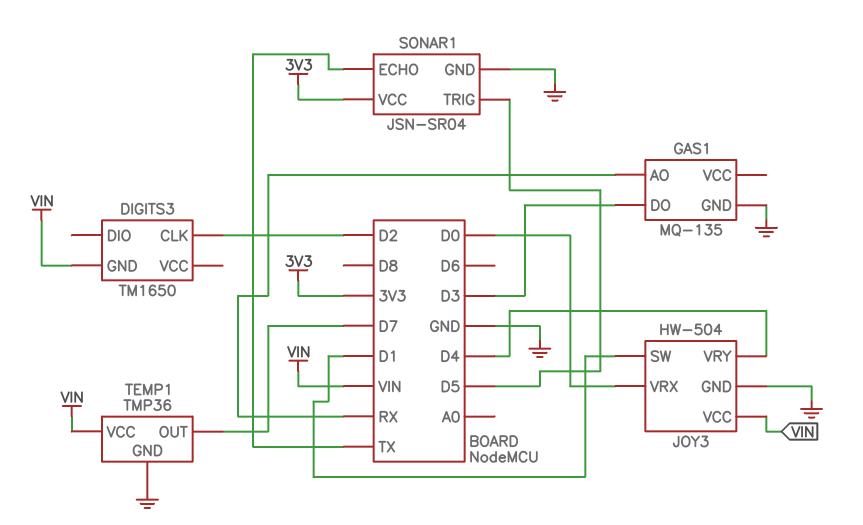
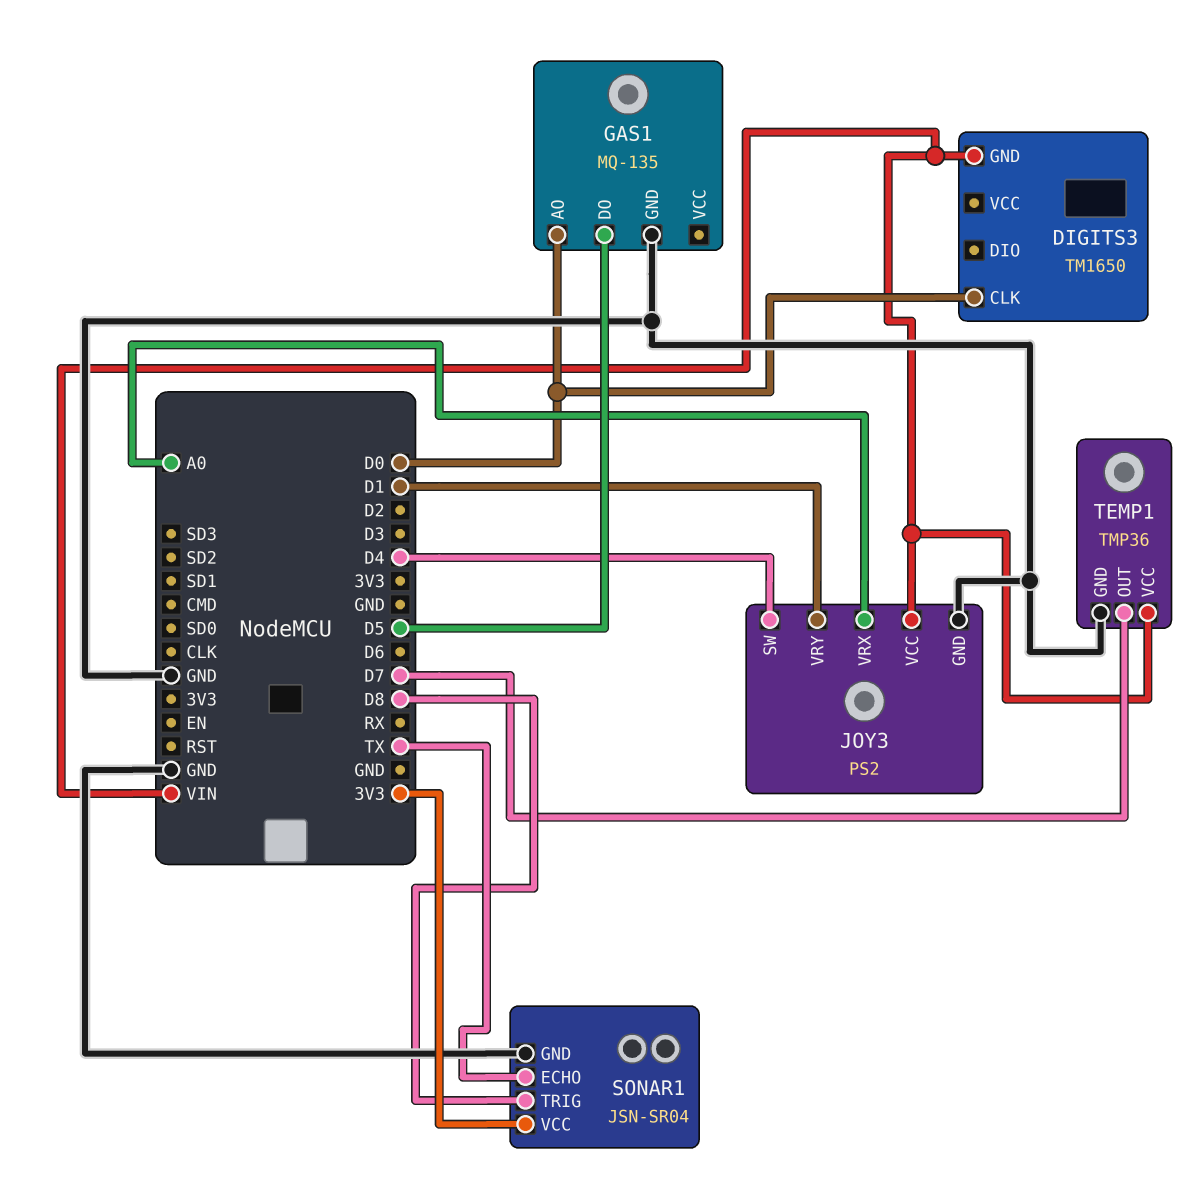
DIGITS3 pin CLK: D2 -> D0
GAS1 pin AO: RX -> D0
GAS1 pin DO: D3 -> D5
JOY3: HW-504 -> PS2
JOY3 pin SW: D1 -> D4
JOY3 pin VRX: D0 -> A0
JOY3 pin VRY: D4 -> D1
SONAR1 pin TRIG: D5 -> D8

